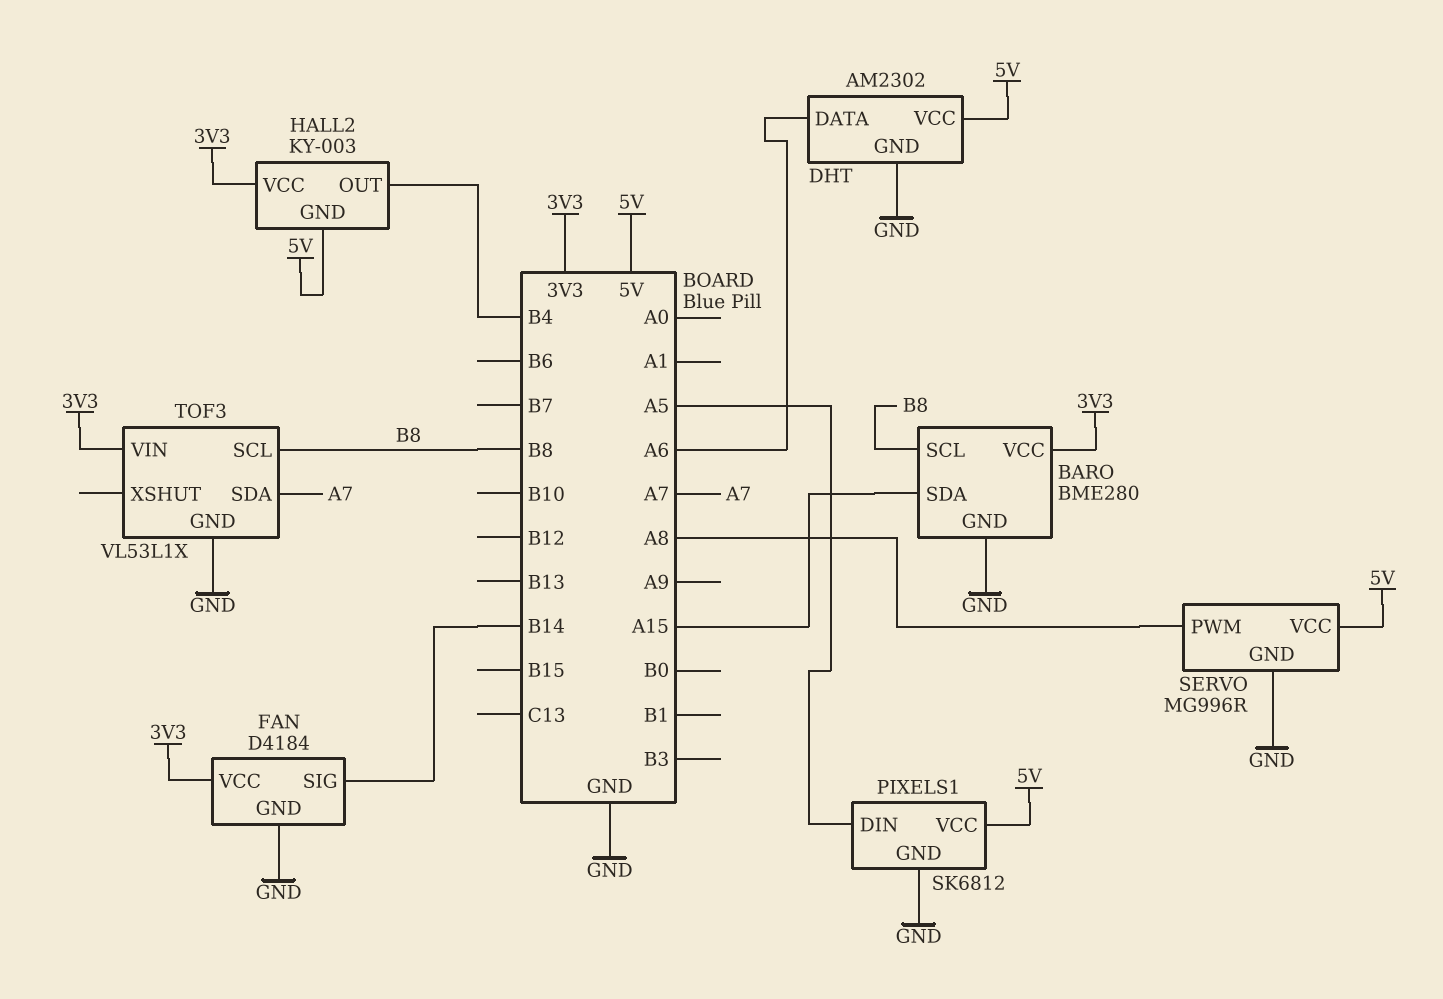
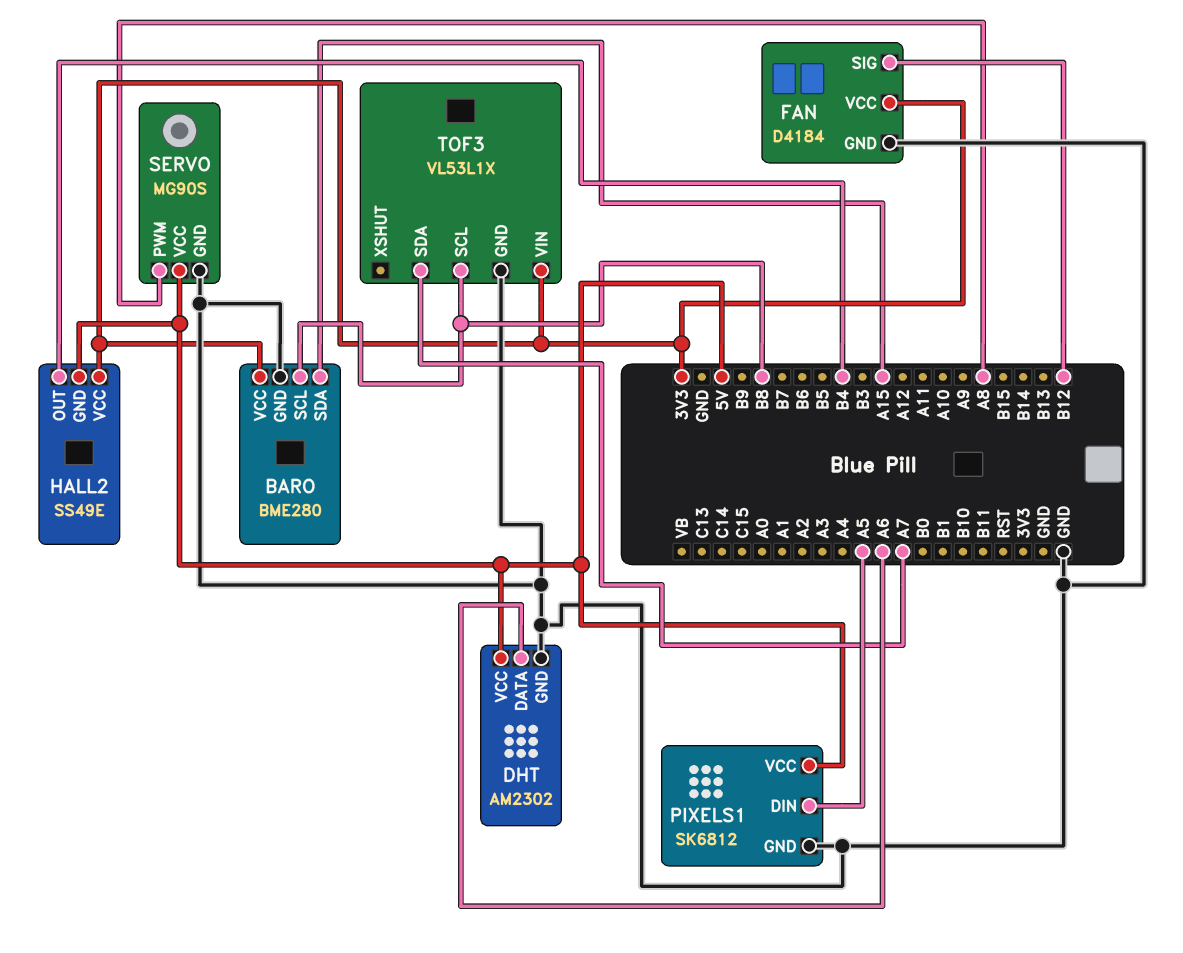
FAN pin SIG: B14 -> B12
HALL2: KY-003 -> SS49E
SERVO: MG996R -> MG90S

